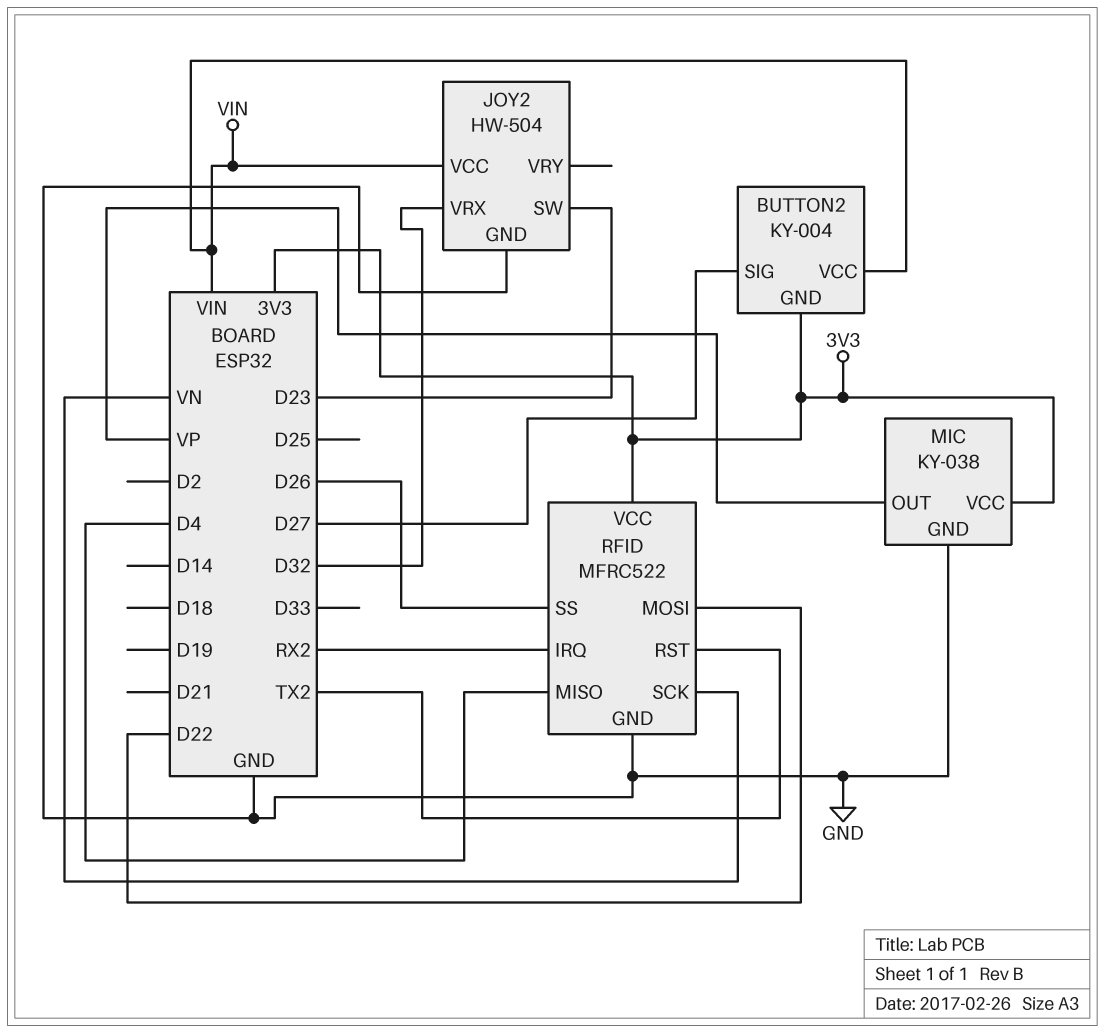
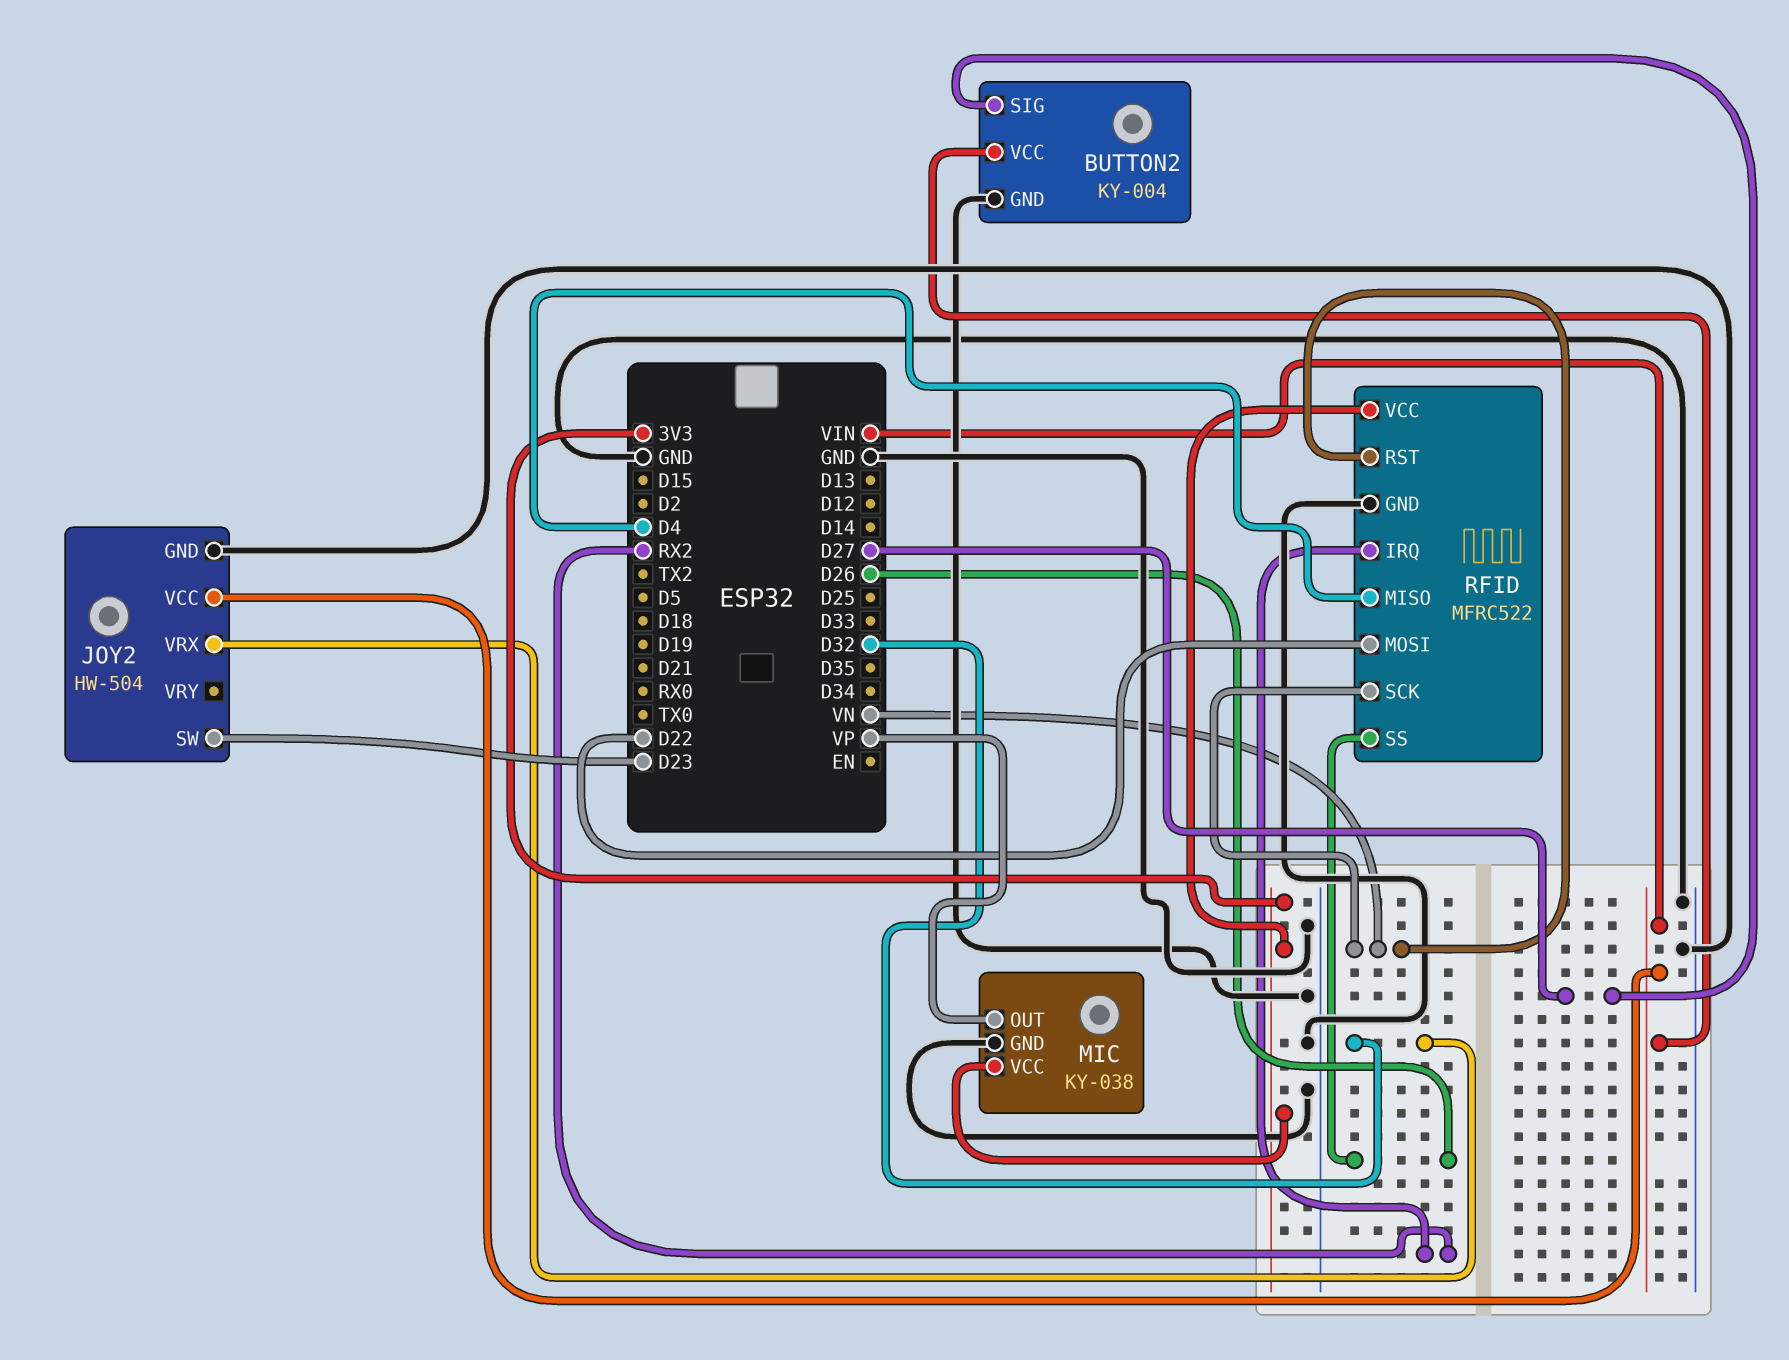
BUTTON2 pin GND: 3V3 -> GND
RFID pin RST: TX2 -> VN

